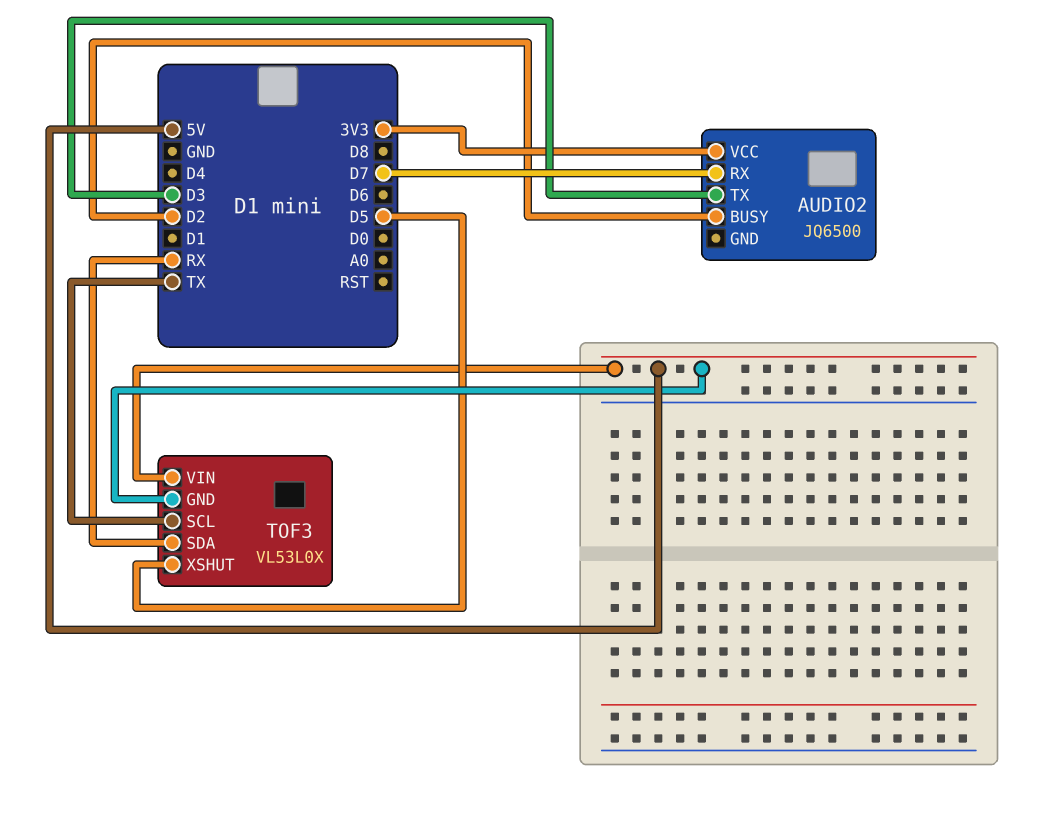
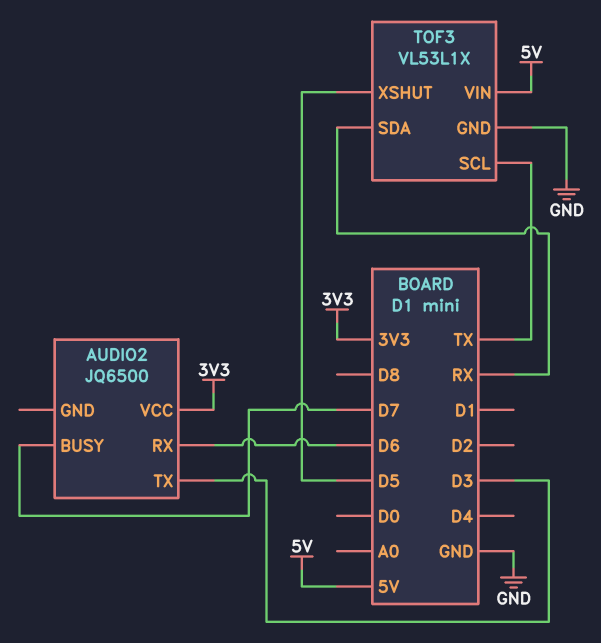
AUDIO2 pin BUSY: D2 -> D7
AUDIO2 pin RX: D7 -> D6
TOF3: VL53L0X -> VL53L1X
TOF3 pin GND: 5V -> GND

